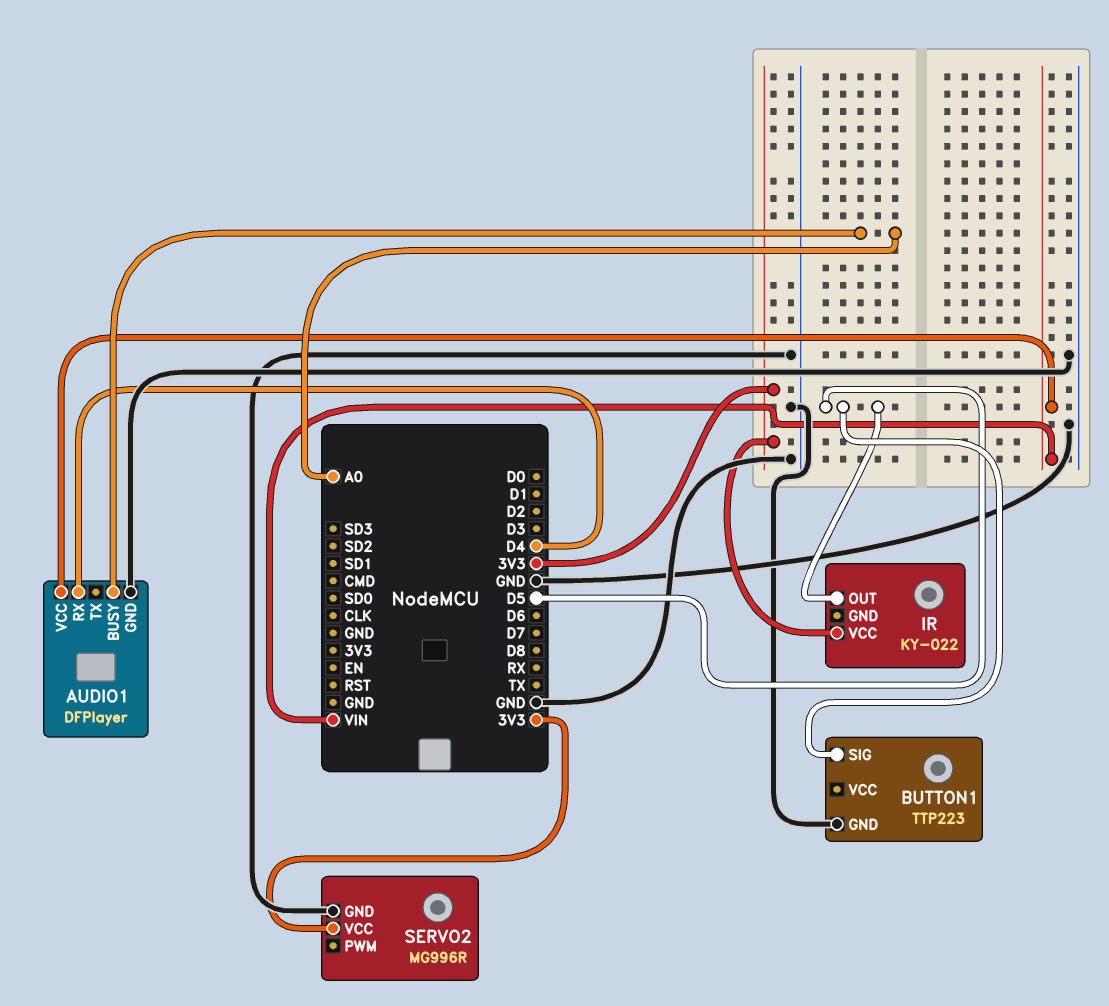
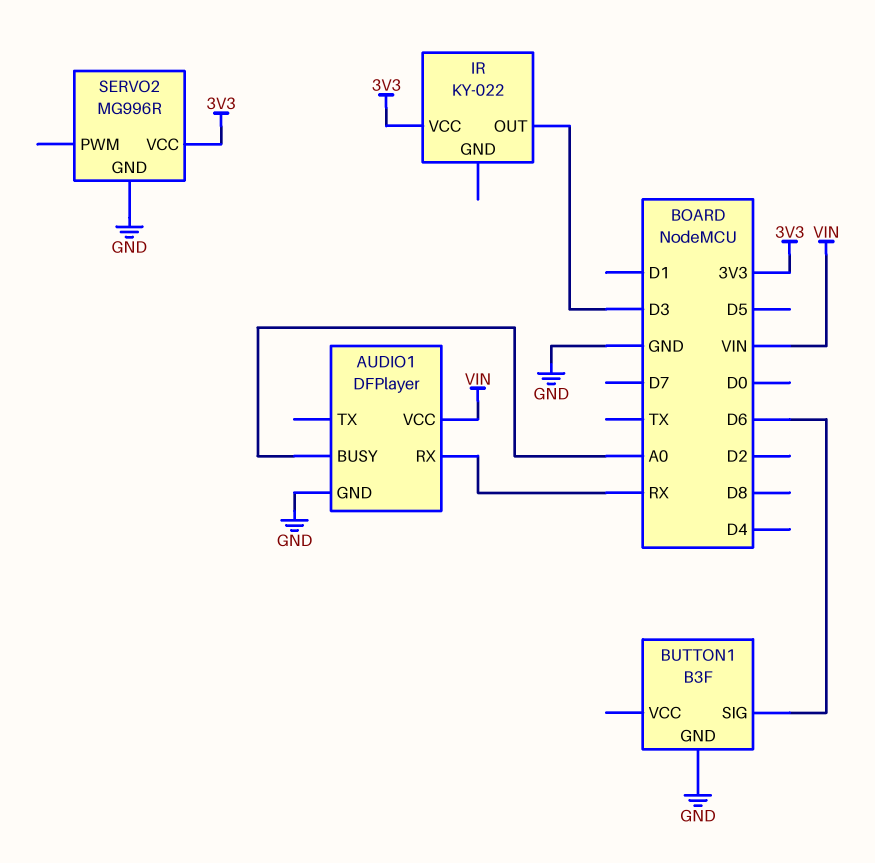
AUDIO1 pin RX: D4 -> RX
BUTTON1: TTP223 -> B3F
BUTTON1 pin SIG: D5 -> D6
IR pin OUT: D5 -> D3

